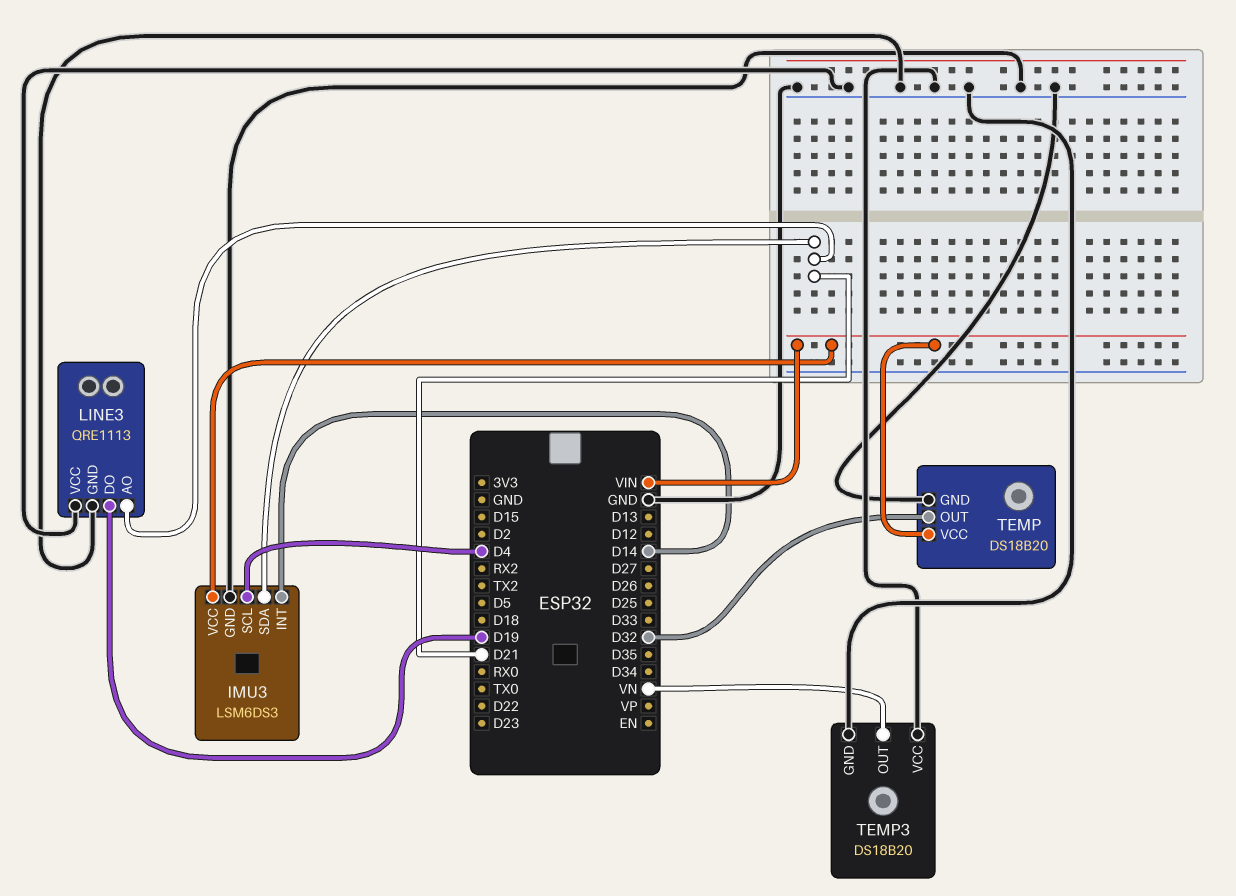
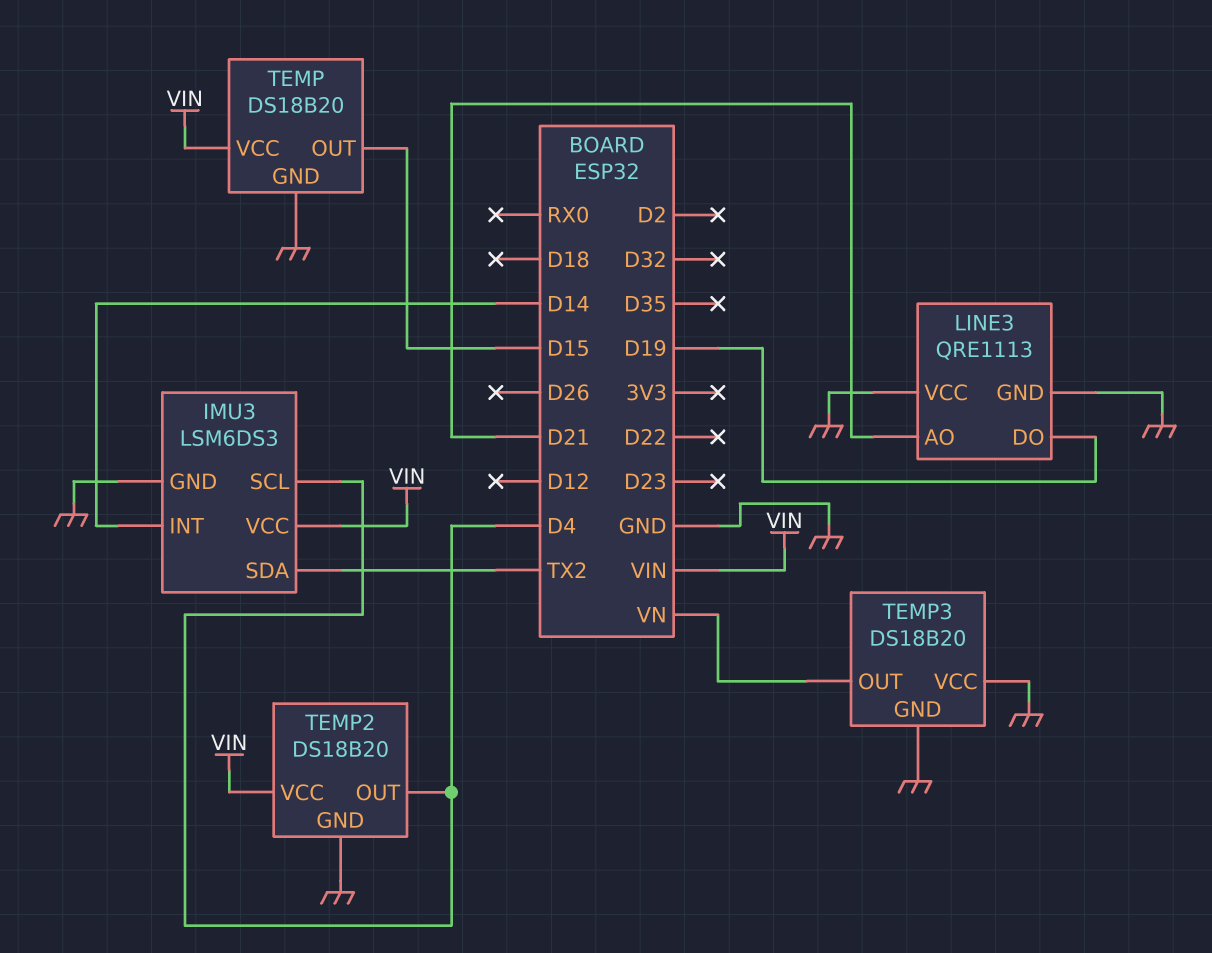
IMU3 pin SDA: D21 -> TX2
TEMP pin OUT: D32 -> D15
TEMP2: none -> DS18B20
TEMP2 pin GND: none -> GND
TEMP2 pin OUT: none -> D4
TEMP2 pin VCC: none -> VIN

